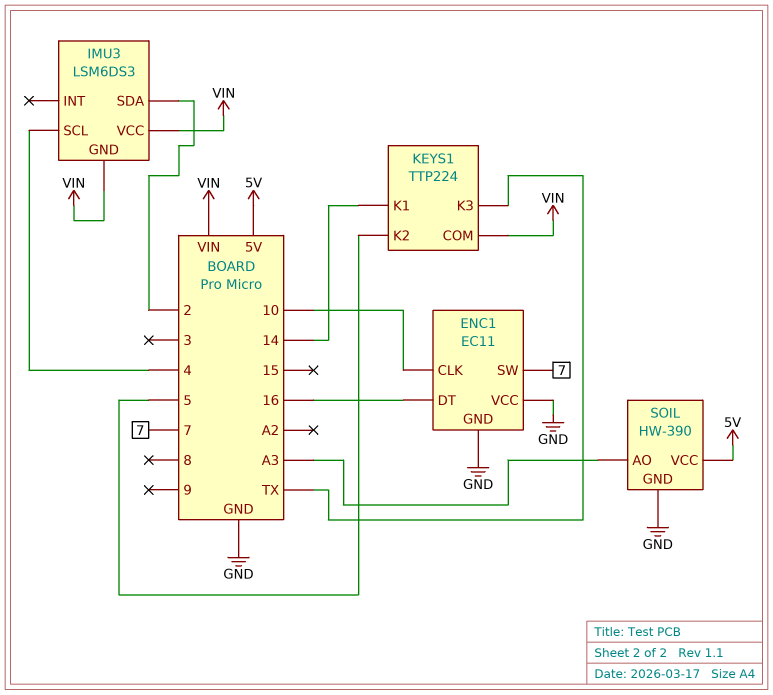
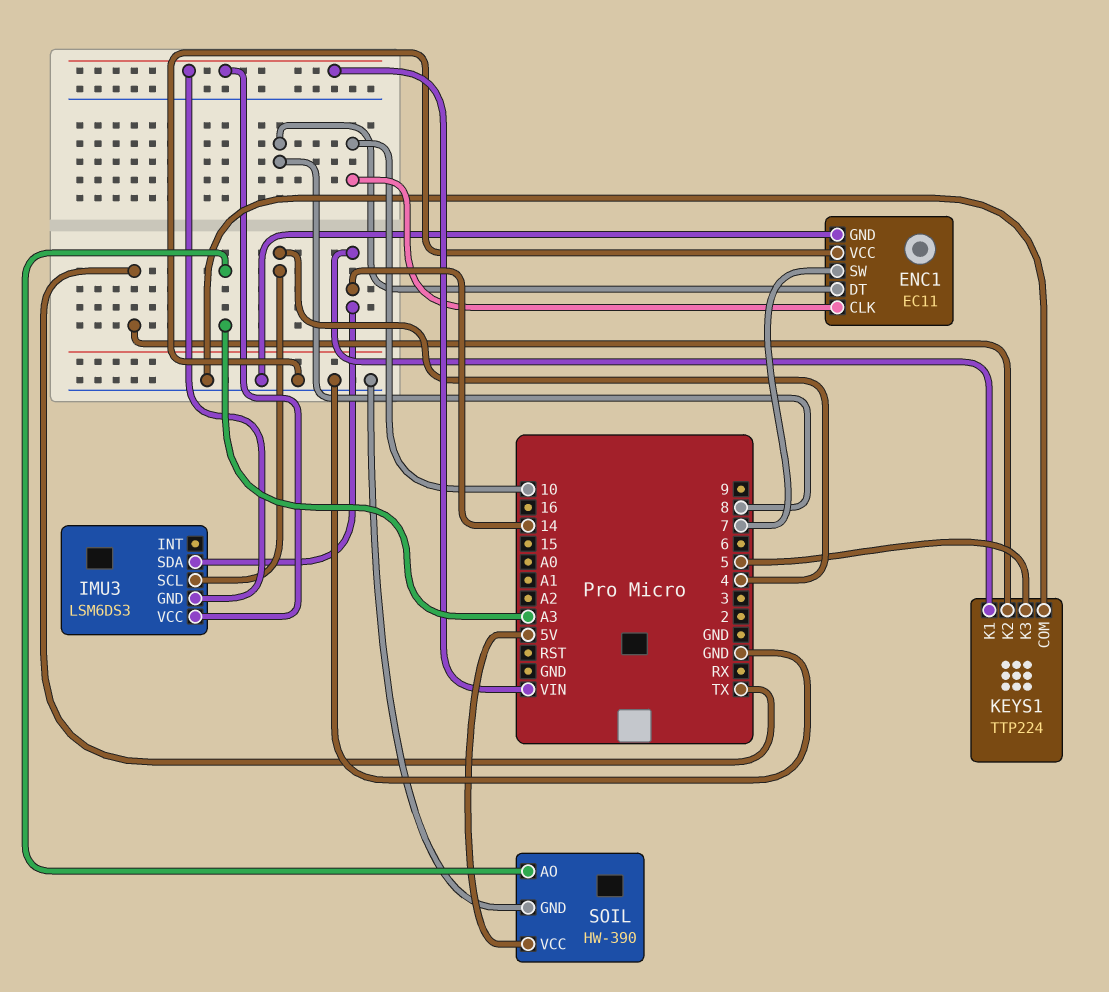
ENC1 pin DT: 16 -> 8
IMU3 pin SDA: 2 -> 14
KEYS1 pin COM: VIN -> GND
KEYS1 pin K2: 5 -> TX
KEYS1 pin K3: TX -> 5

